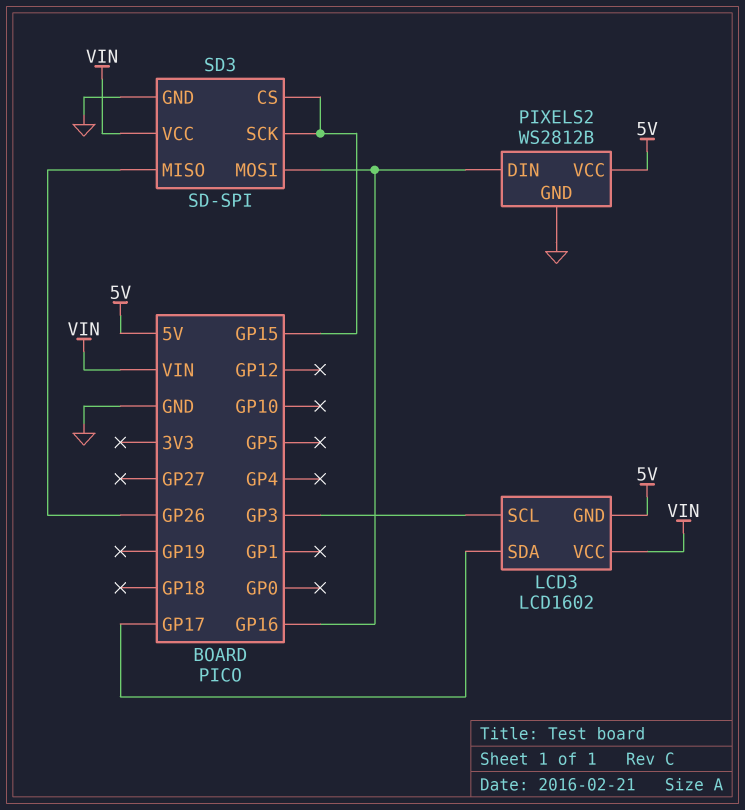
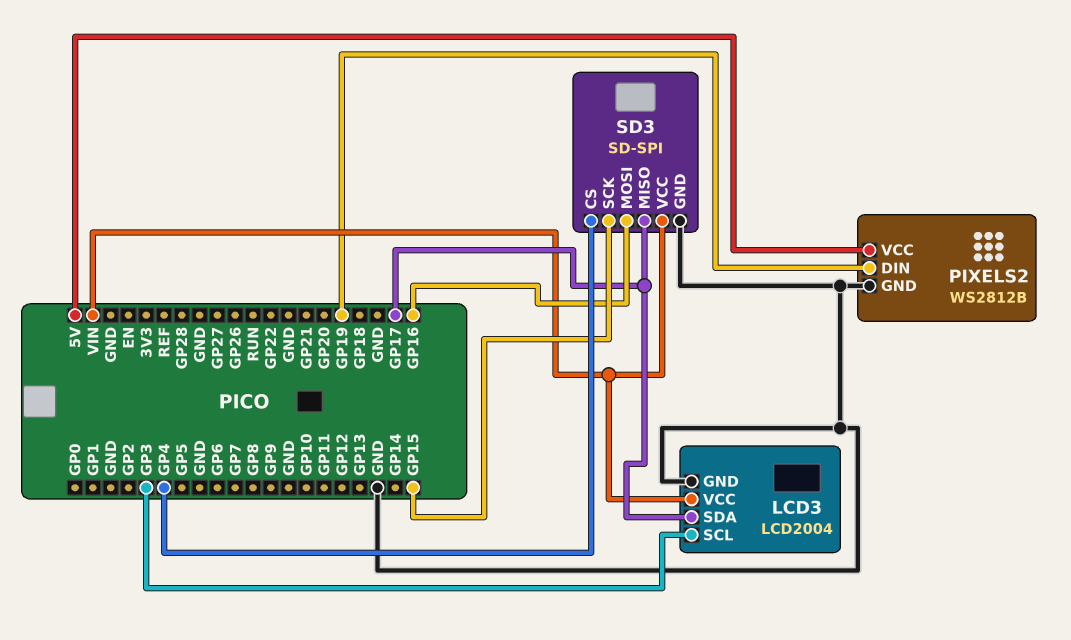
LCD3: LCD1602 -> LCD2004
LCD3 pin GND: 5V -> GND
PIXELS2 pin DIN: GP16 -> GP19
SD3 pin CS: GP15 -> GP4
SD3 pin MISO: GP26 -> GP17

